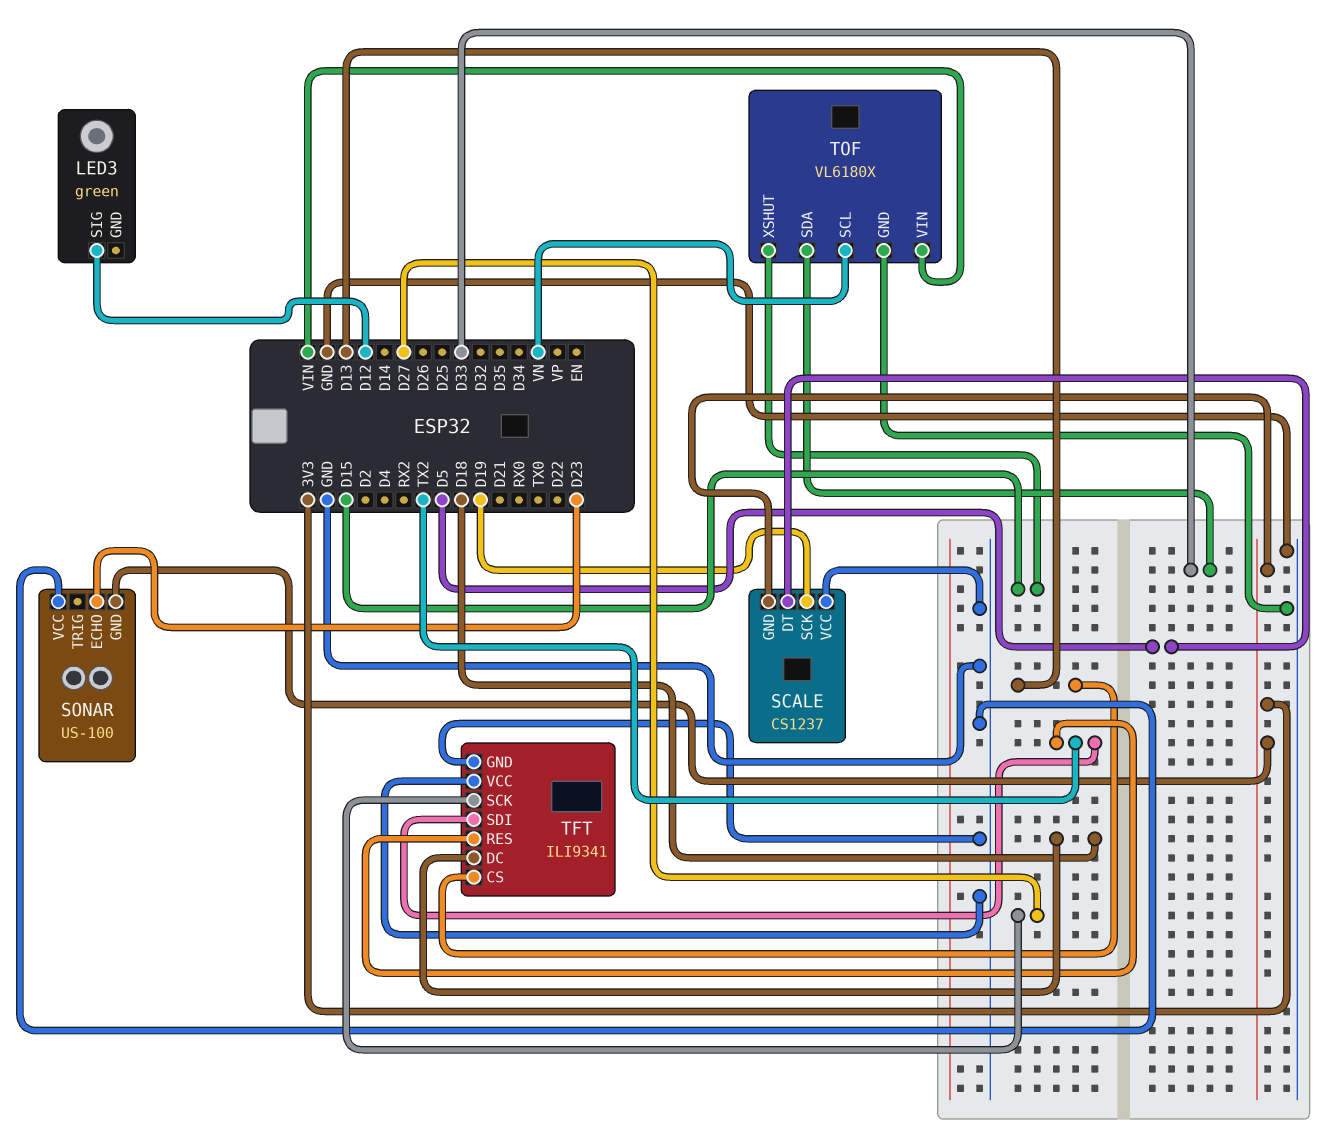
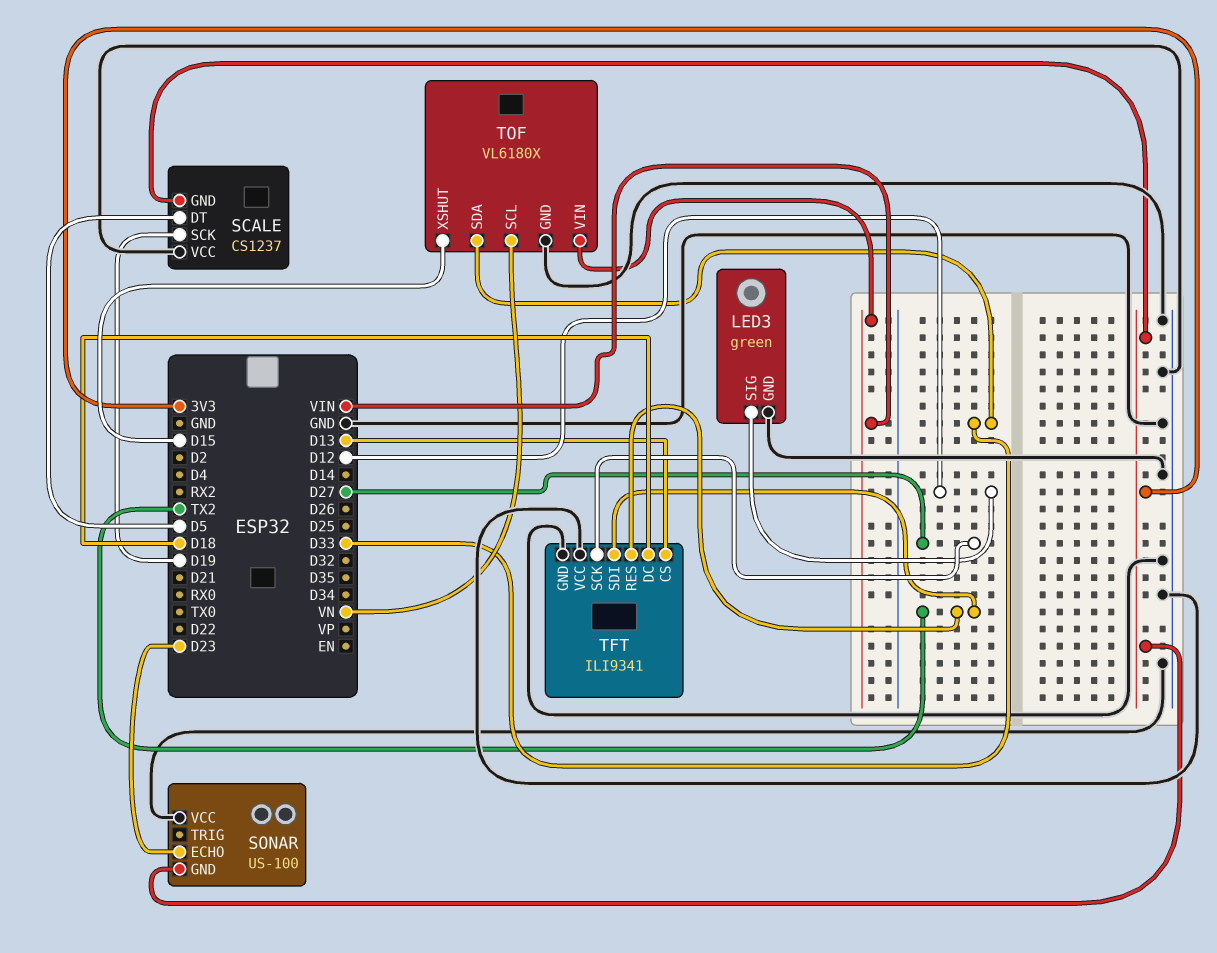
LED3 pin GND: none -> GND

